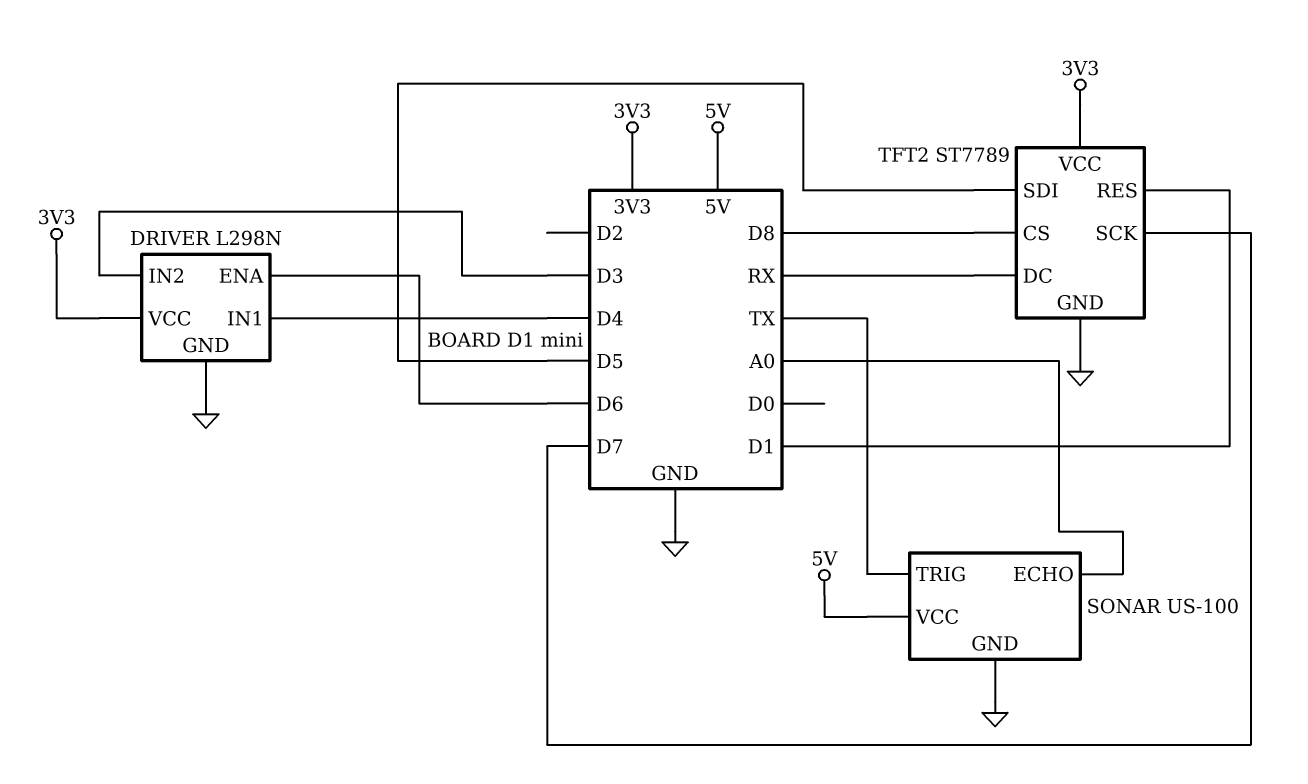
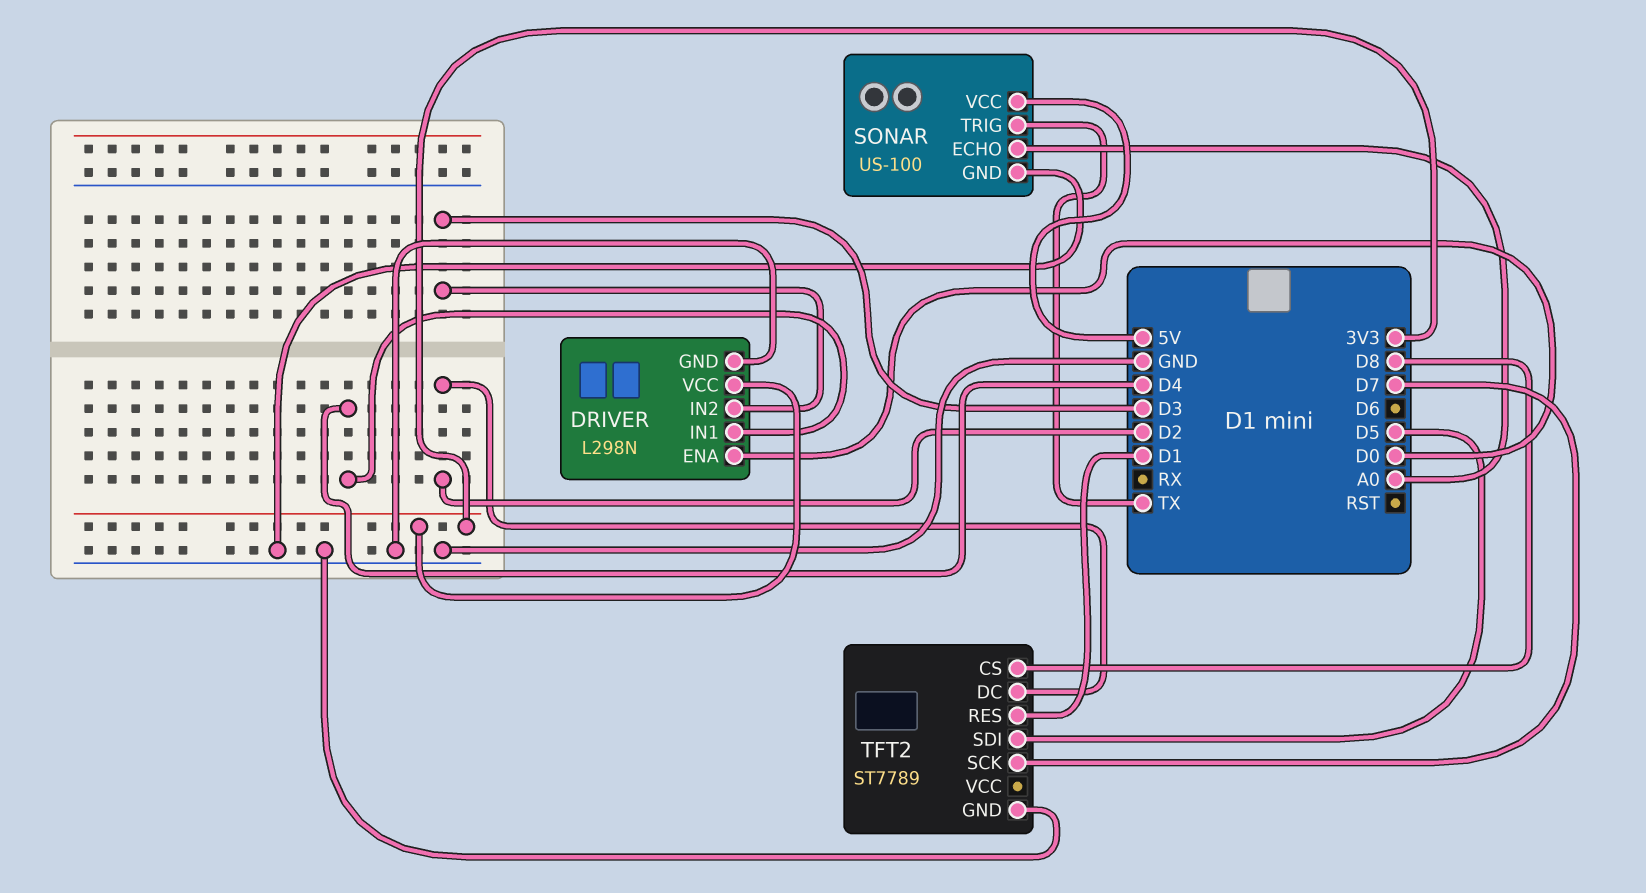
DRIVER pin ENA: D6 -> D0
TFT2 pin DC: RX -> D2
TFT2 pin VCC: 3V3 -> none

